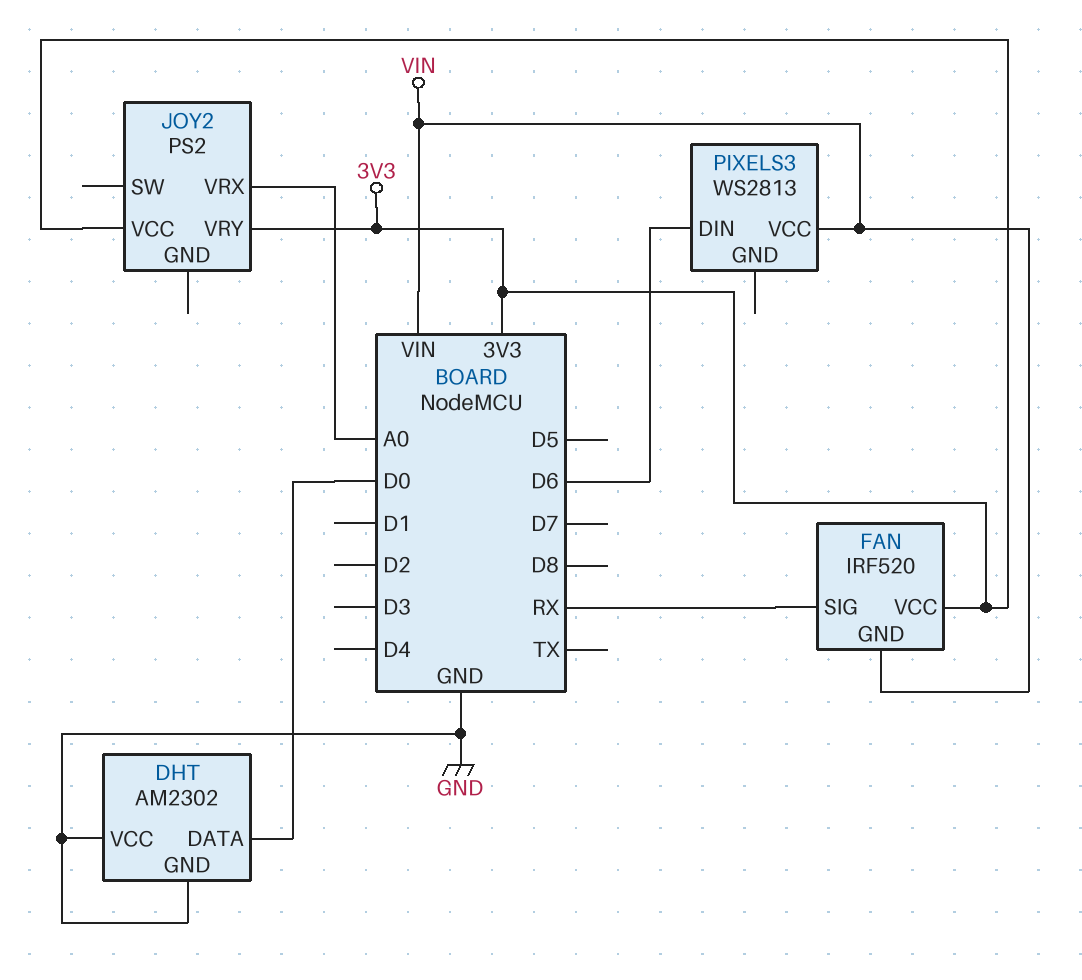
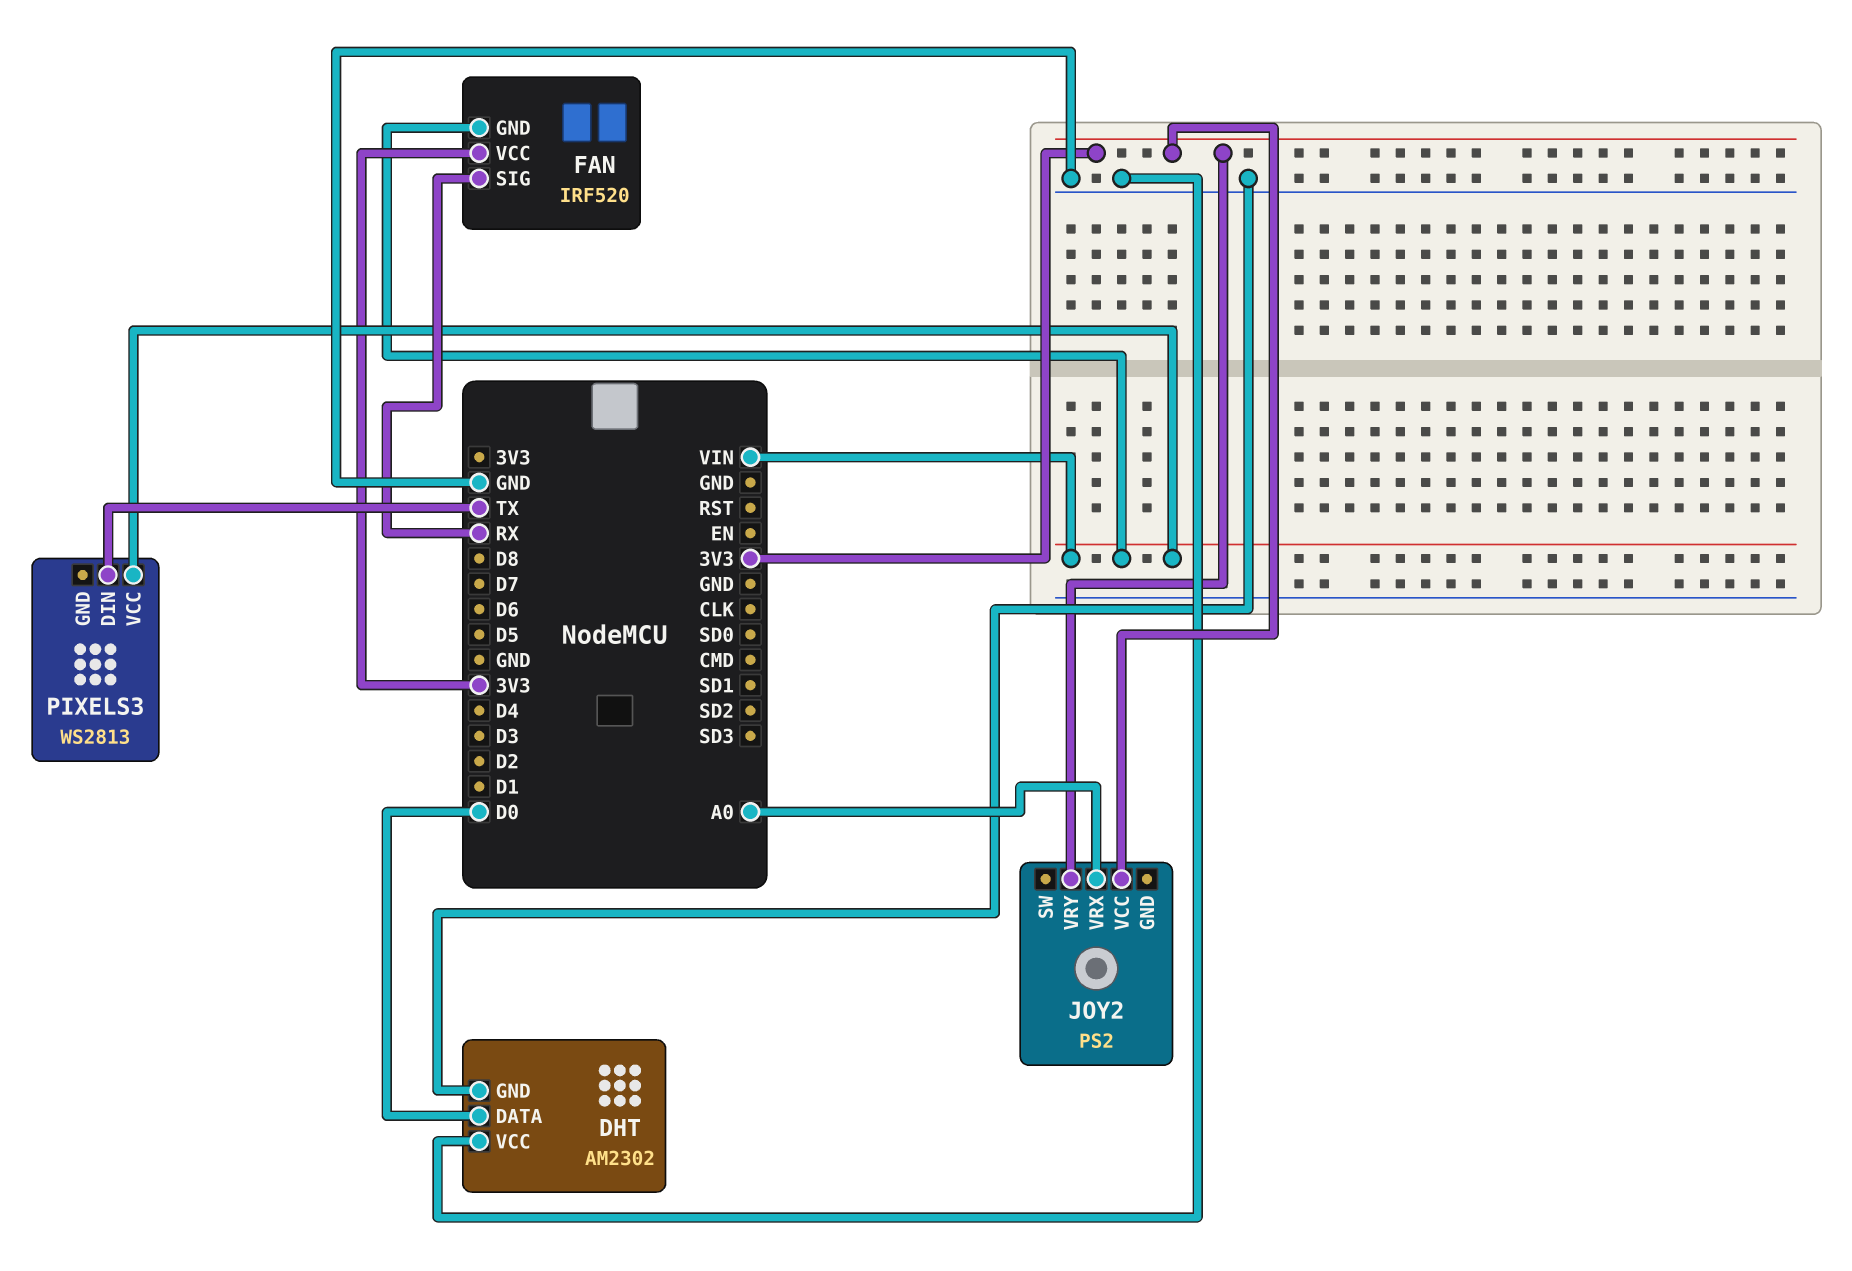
PIXELS3 pin DIN: D6 -> TX

